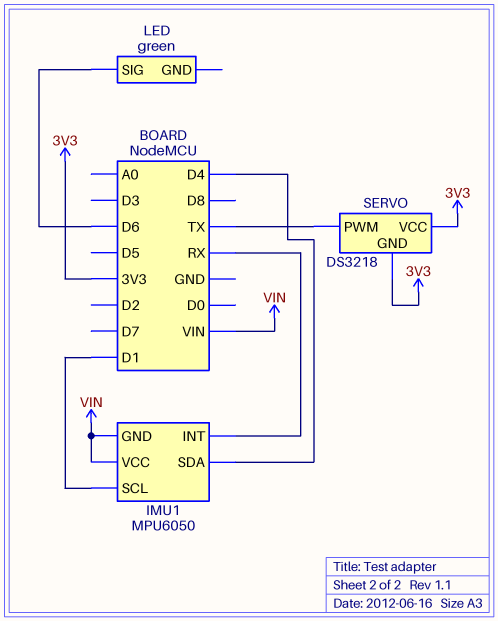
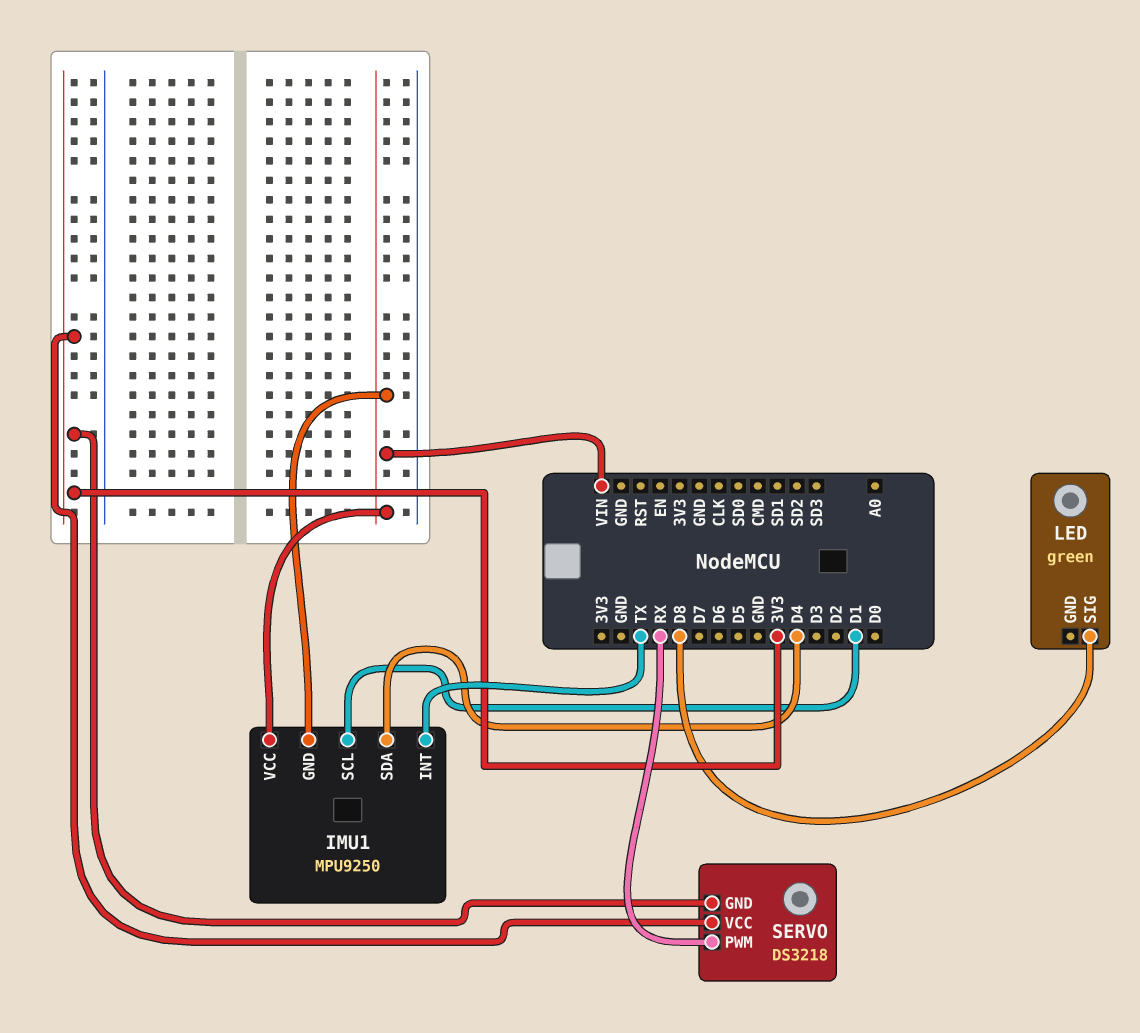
IMU1: MPU6050 -> MPU9250
IMU1 pin INT: RX -> TX
LED pin SIG: D6 -> D8
SERVO pin PWM: TX -> RX

